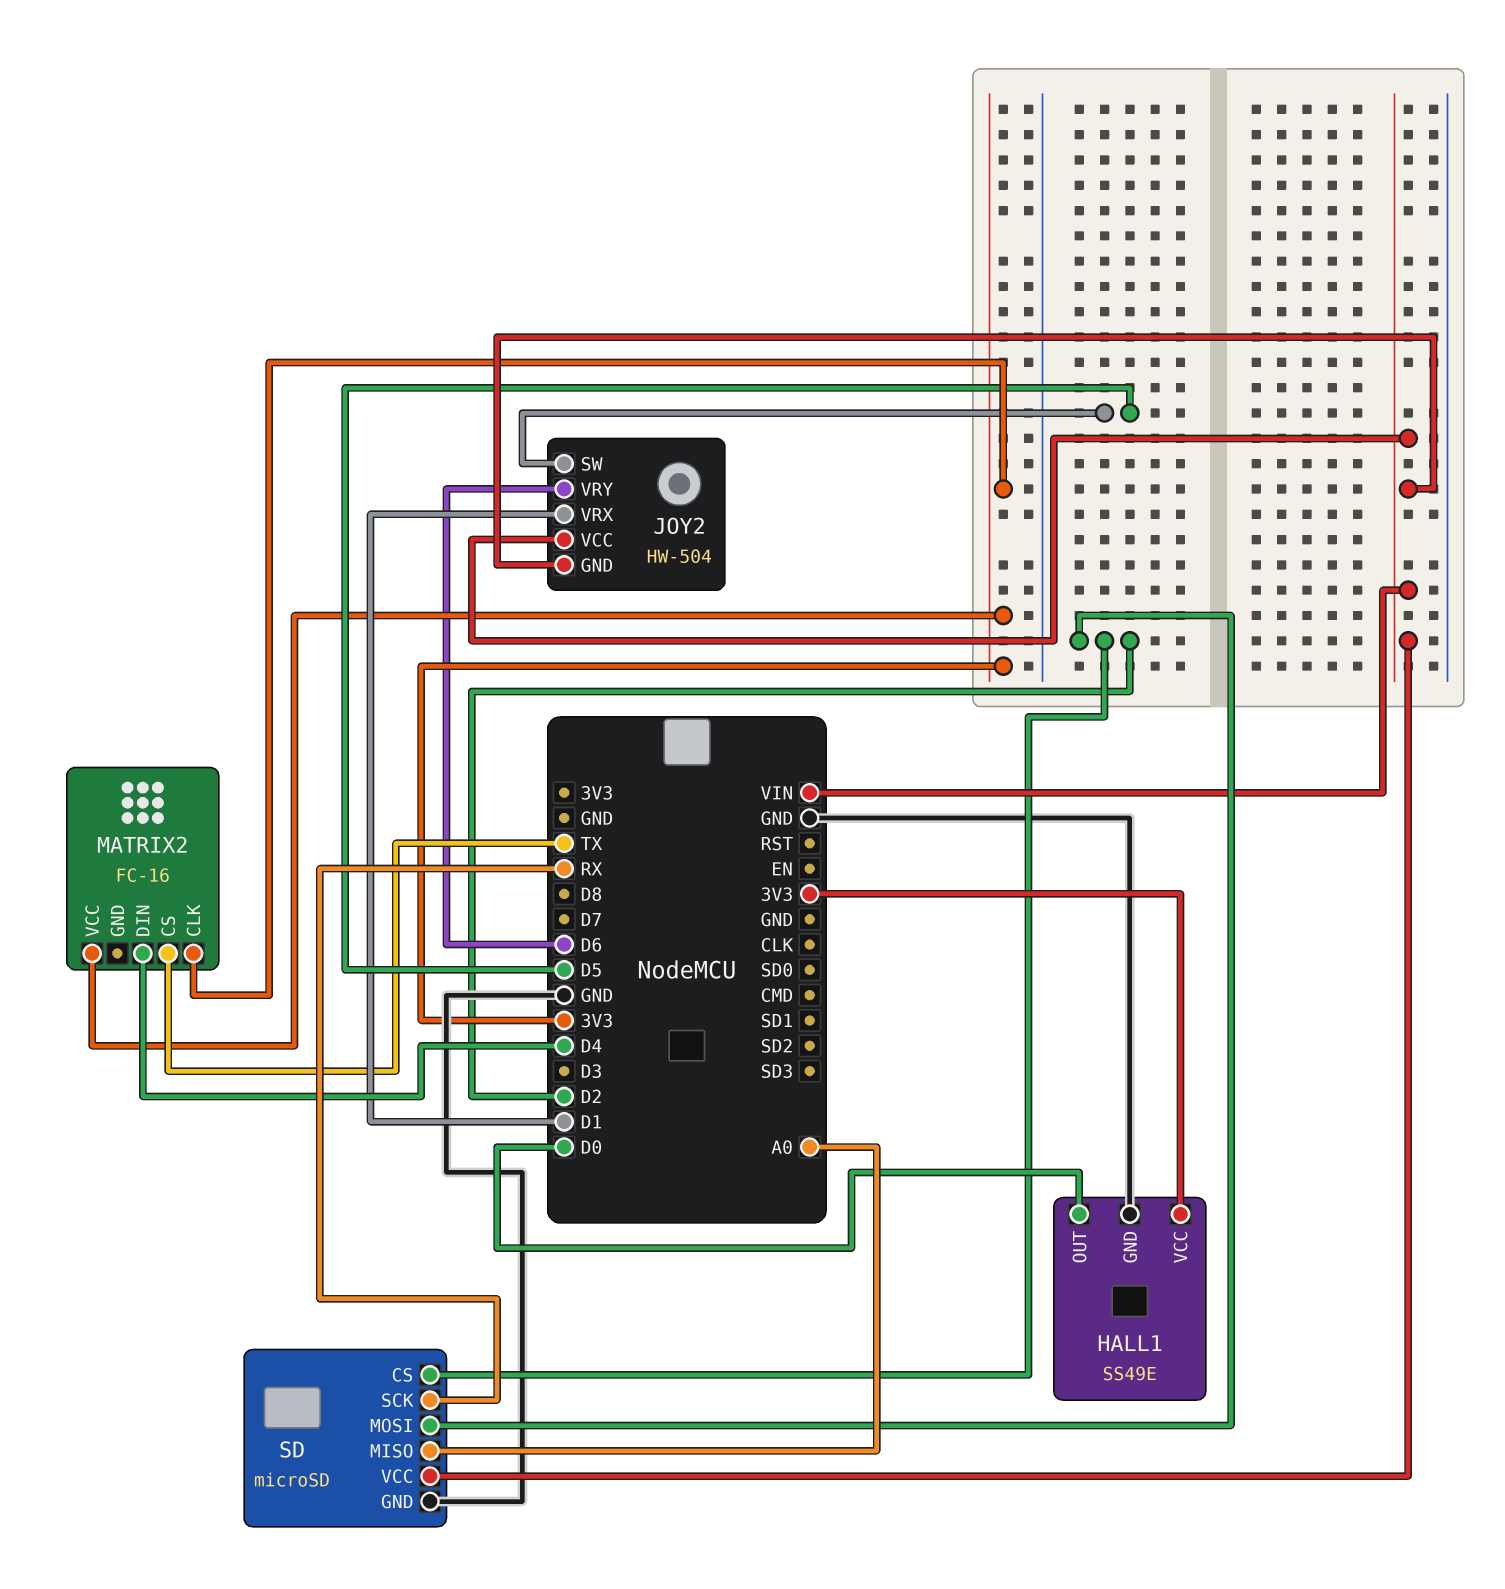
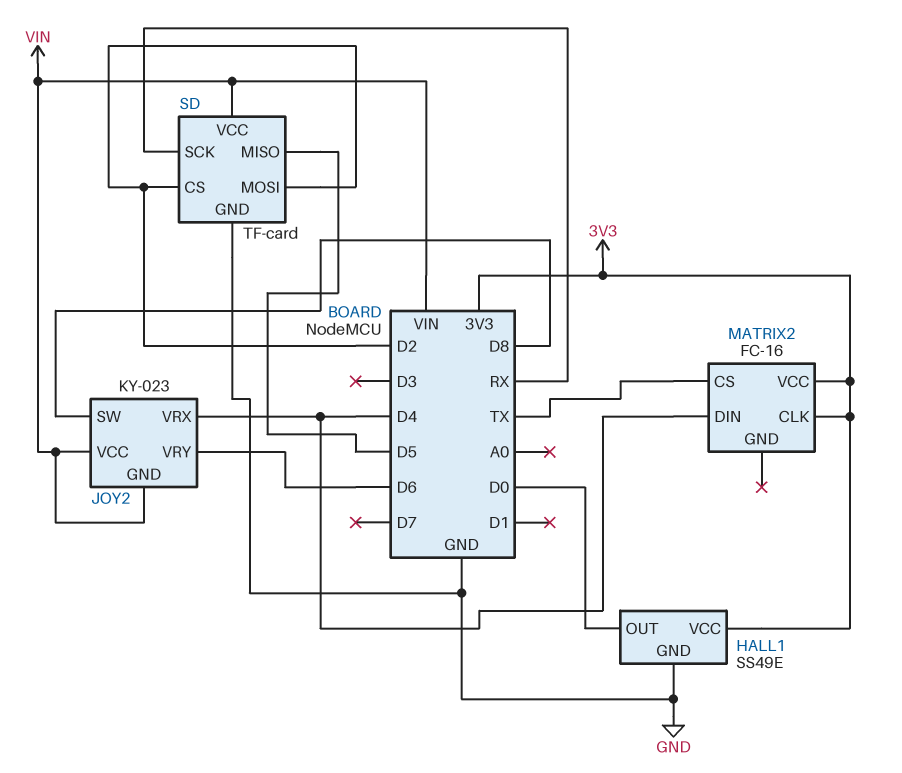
JOY2: HW-504 -> KY-023
JOY2 pin SW: D5 -> D8
JOY2 pin VRX: D1 -> D4
SD: microSD -> TF-card
SD pin MISO: A0 -> D5

